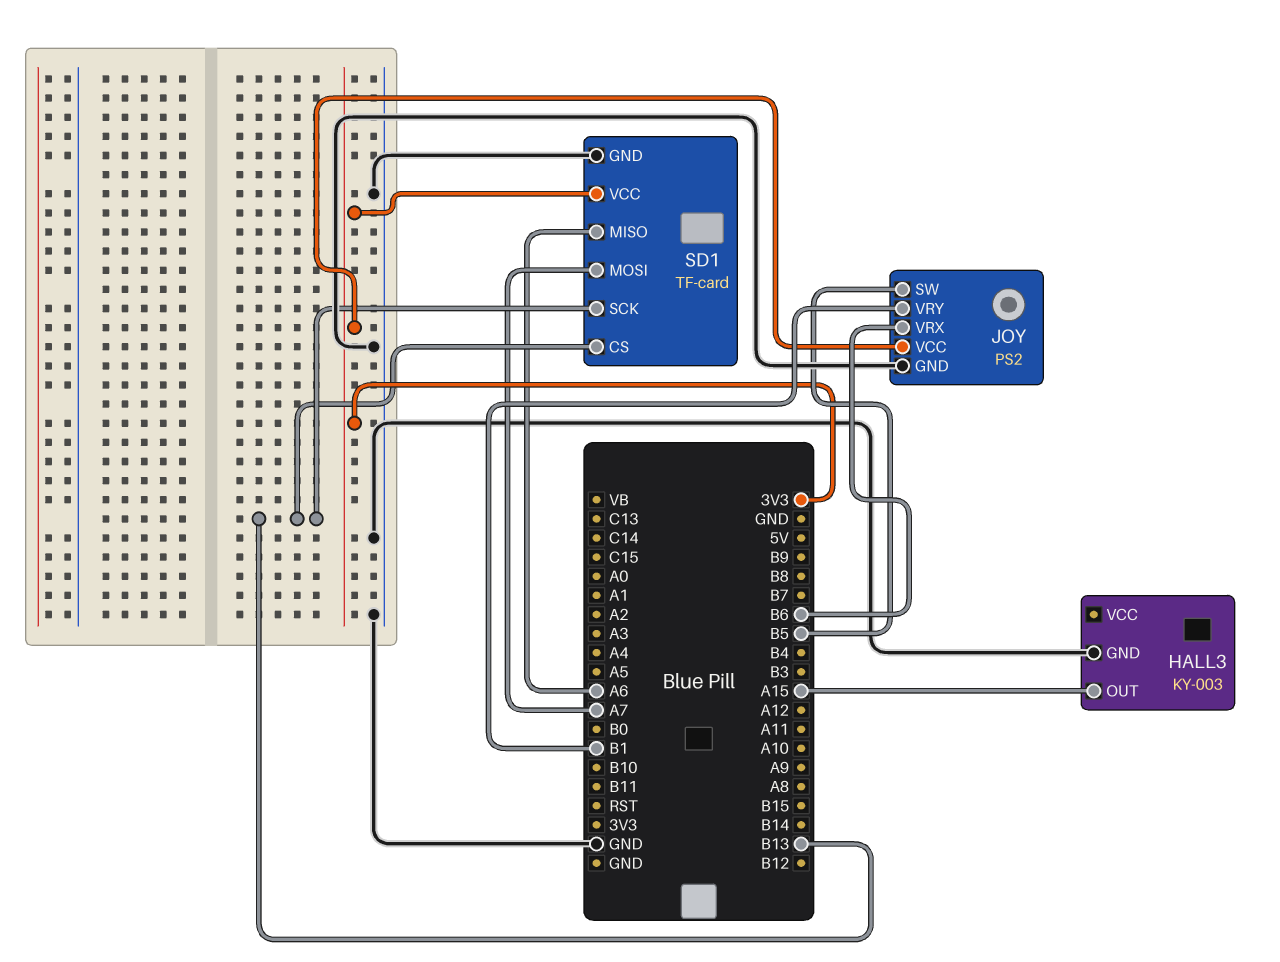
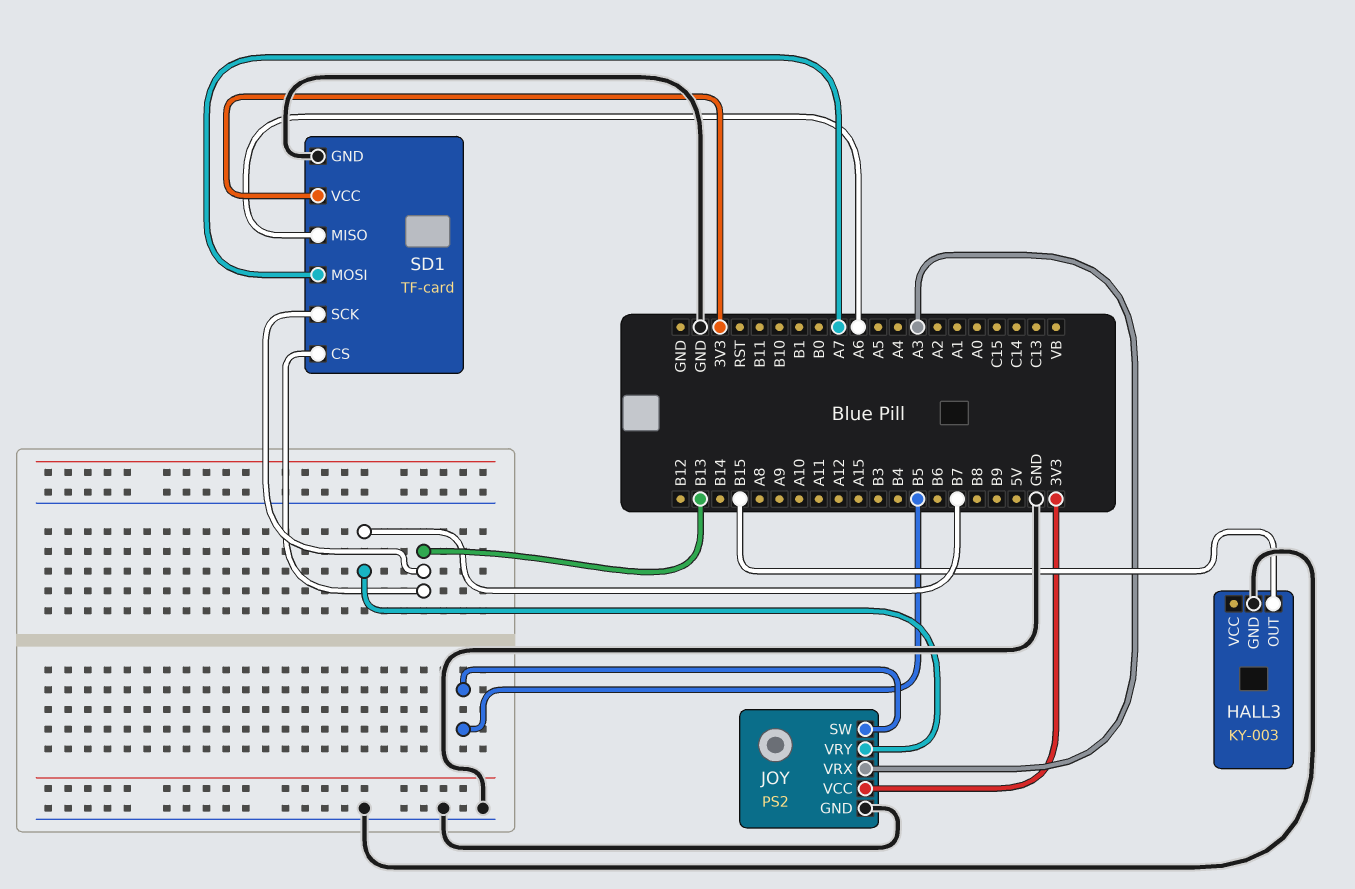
HALL3 pin OUT: A15 -> B15
JOY pin VRX: B6 -> A3
JOY pin VRY: B1 -> B7

